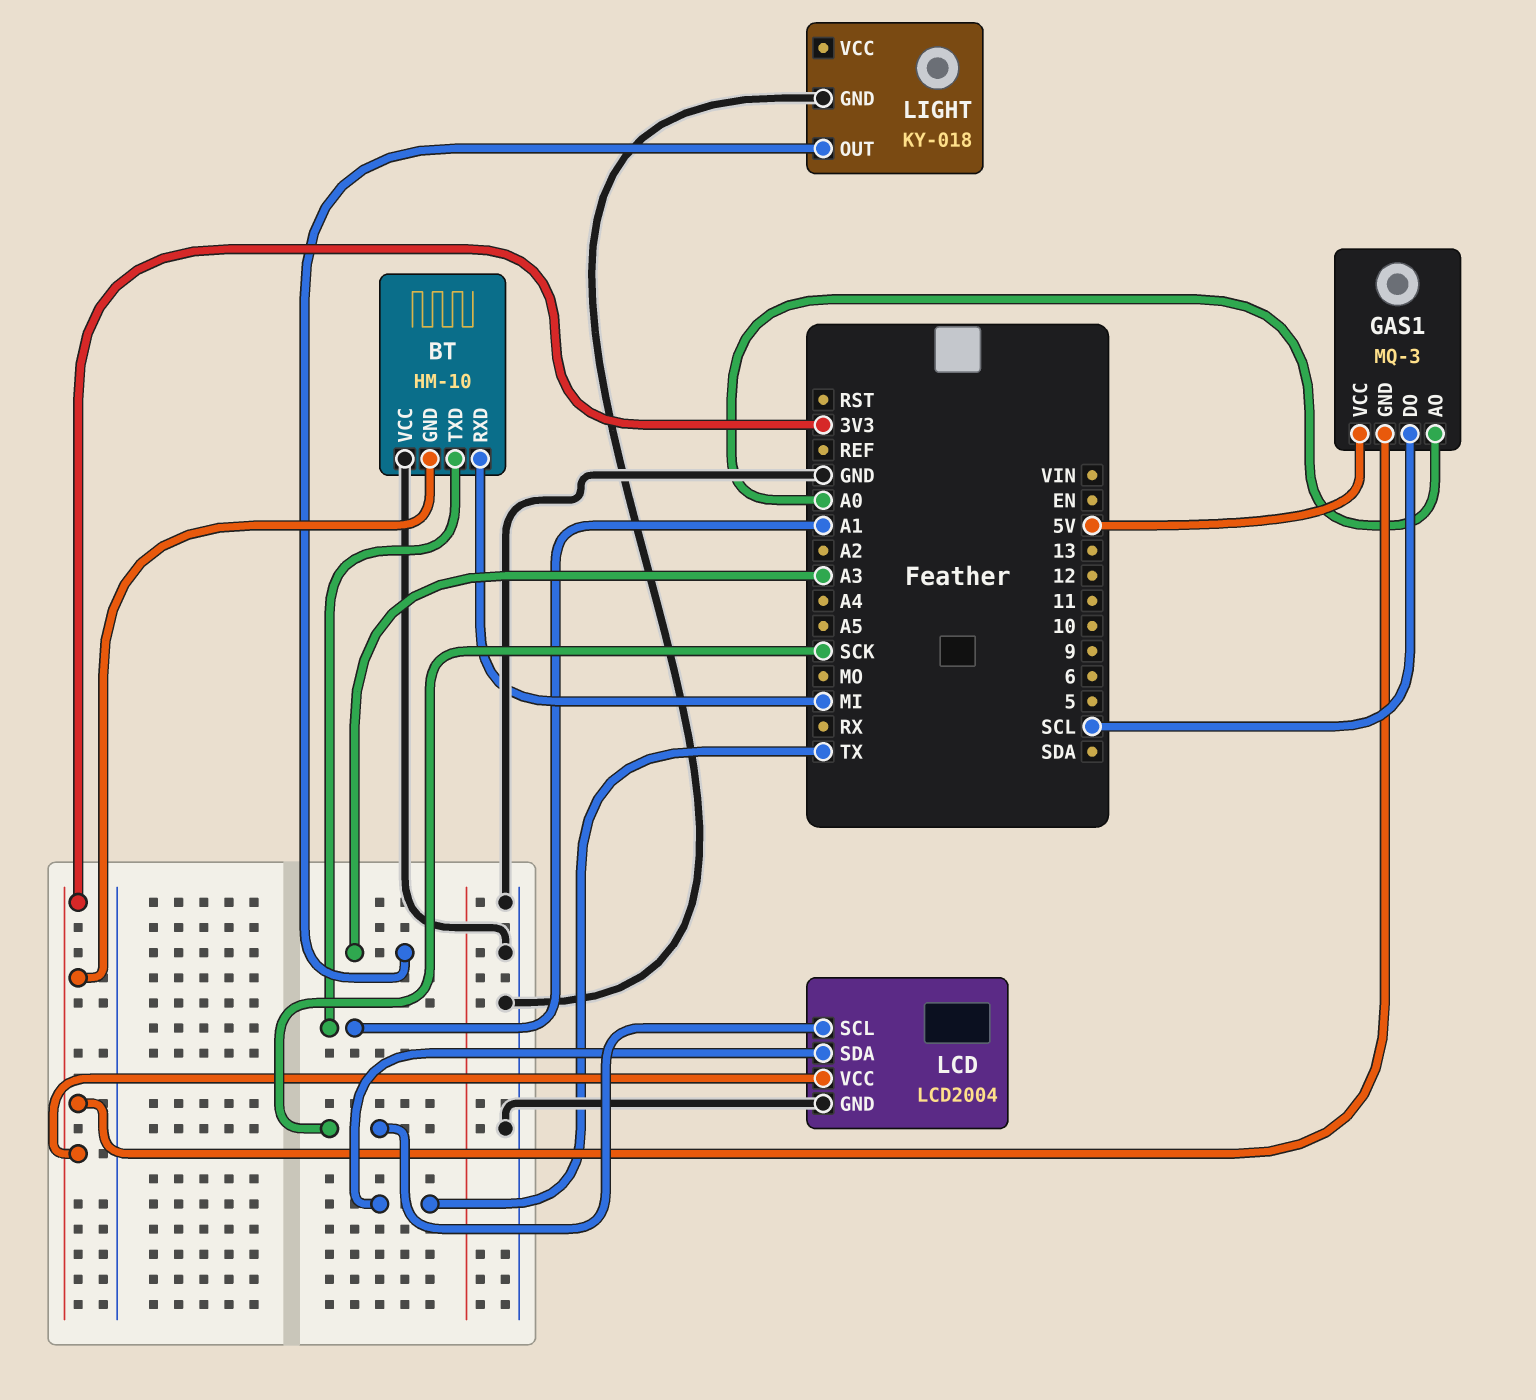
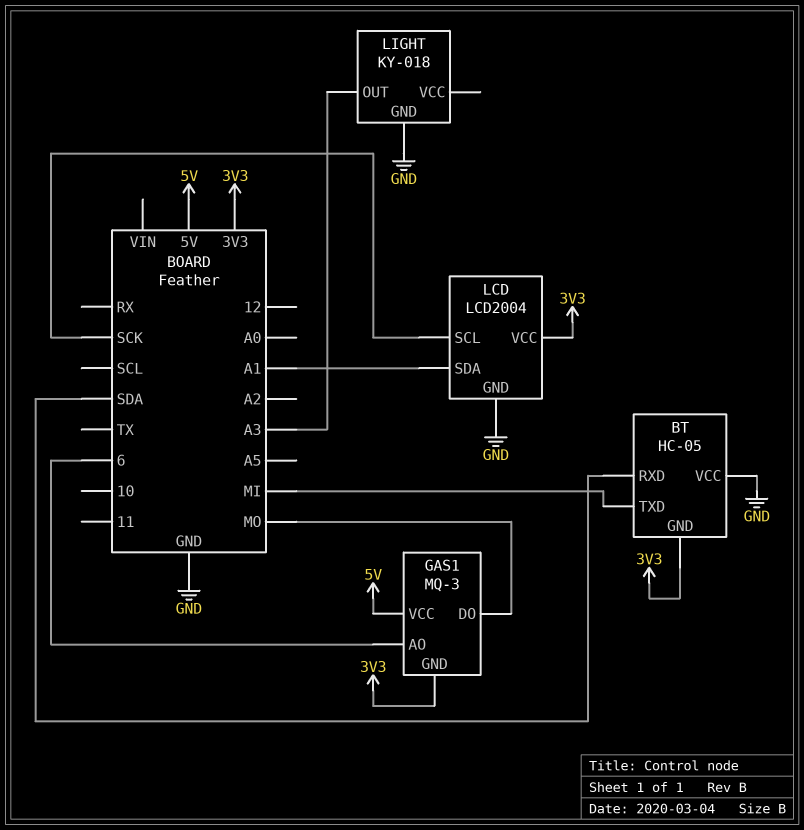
BT: HM-10 -> HC-05
BT pin RXD: MI -> SDA
BT pin TXD: A1 -> MI
GAS1 pin AO: A0 -> 6
GAS1 pin DO: SCL -> MO
LCD pin SDA: TX -> A1

